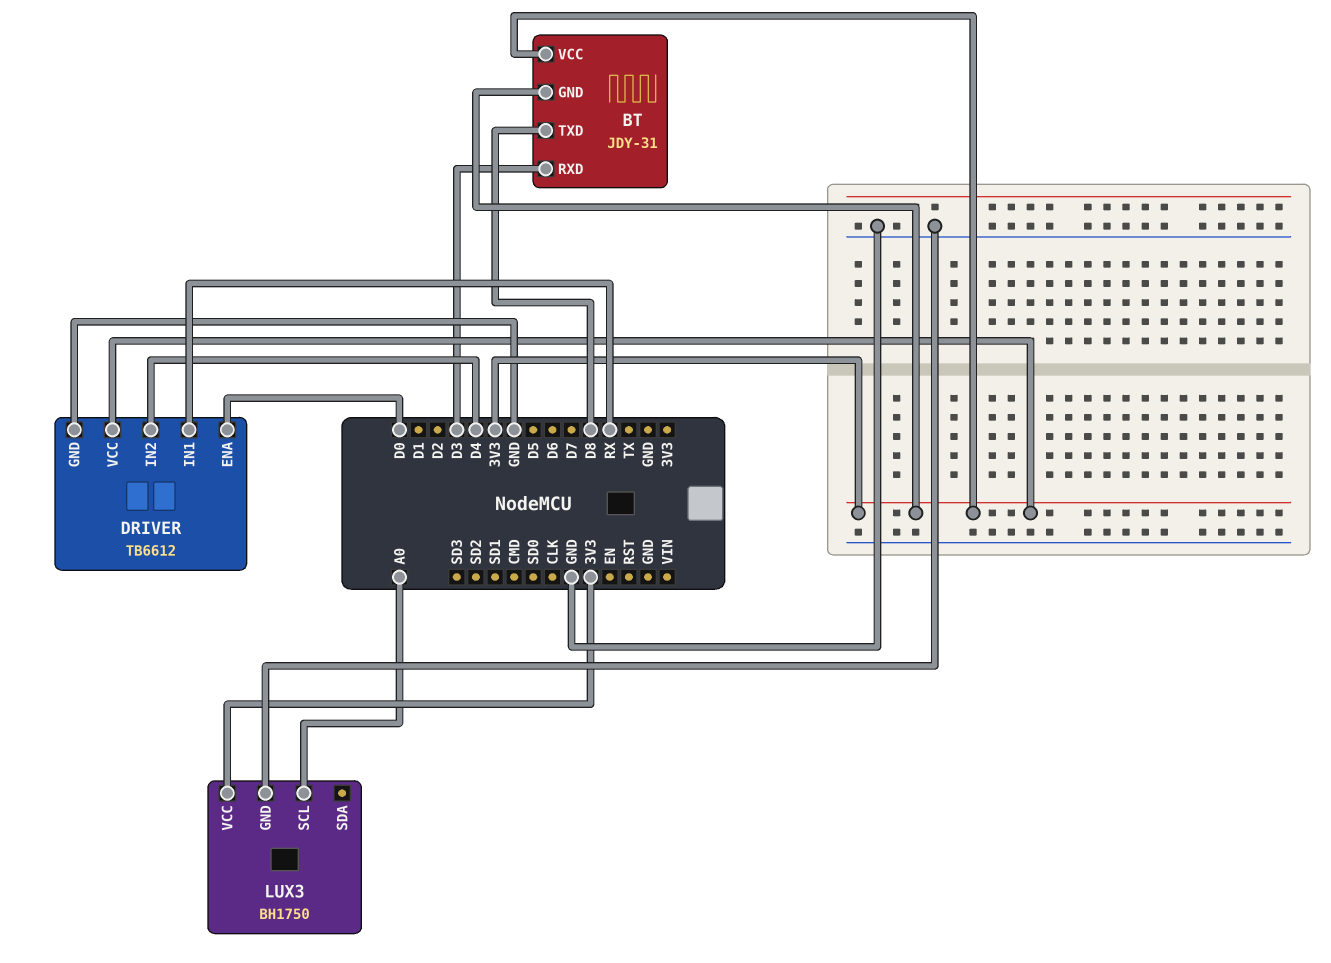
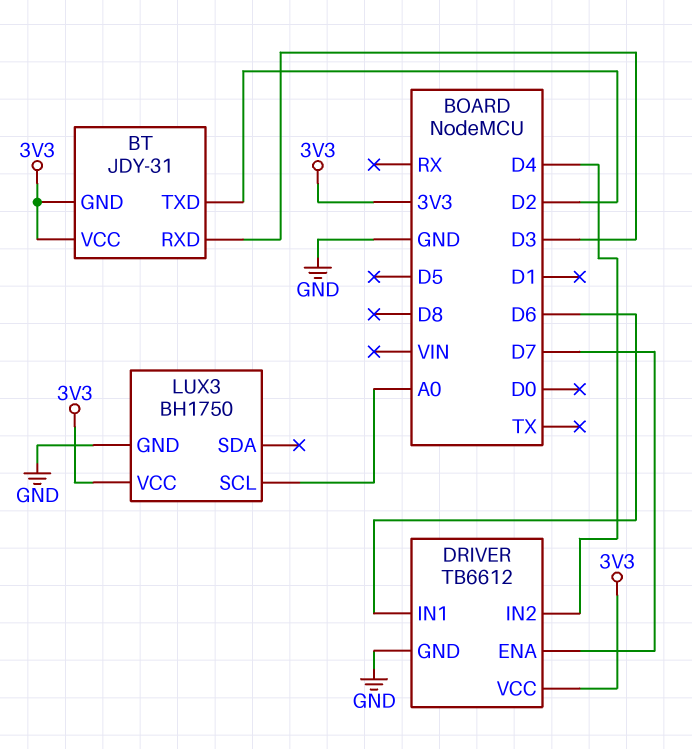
BT pin TXD: D8 -> D2
DRIVER pin ENA: D0 -> D7
DRIVER pin IN1: RX -> D6

